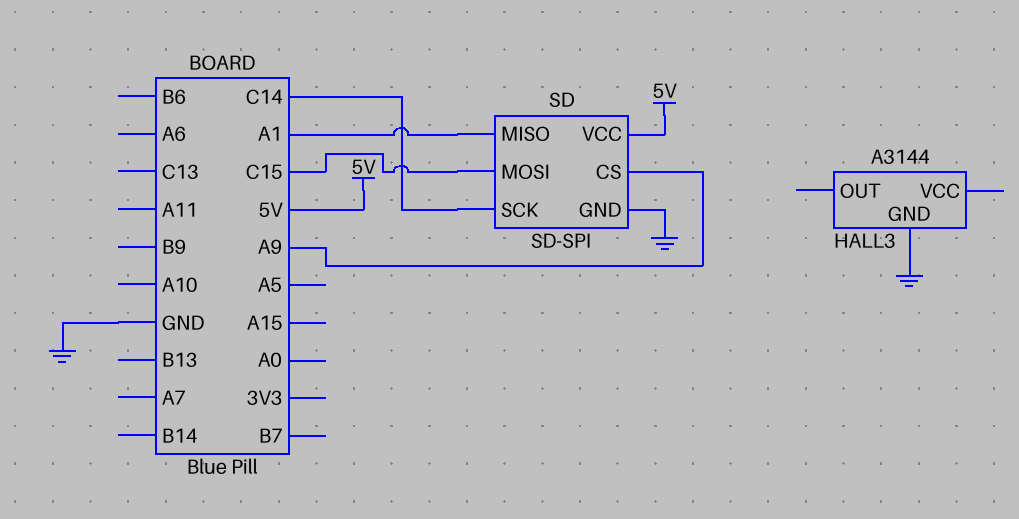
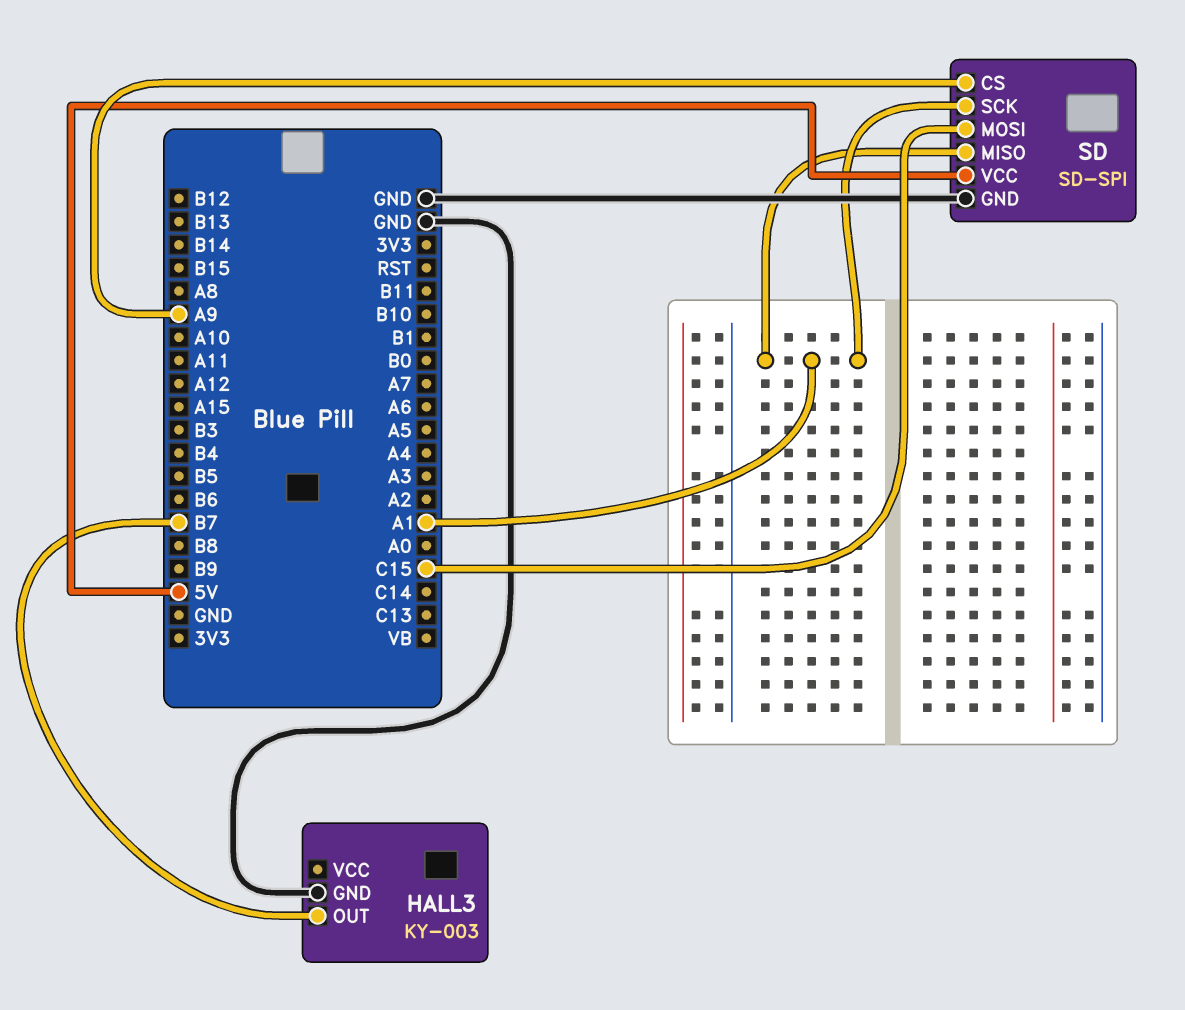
HALL3: A3144 -> KY-003
HALL3 pin OUT: none -> B7
SD pin SCK: C14 -> A1

